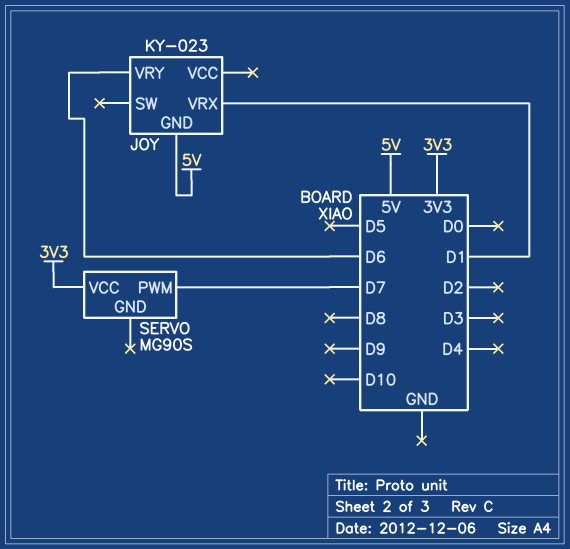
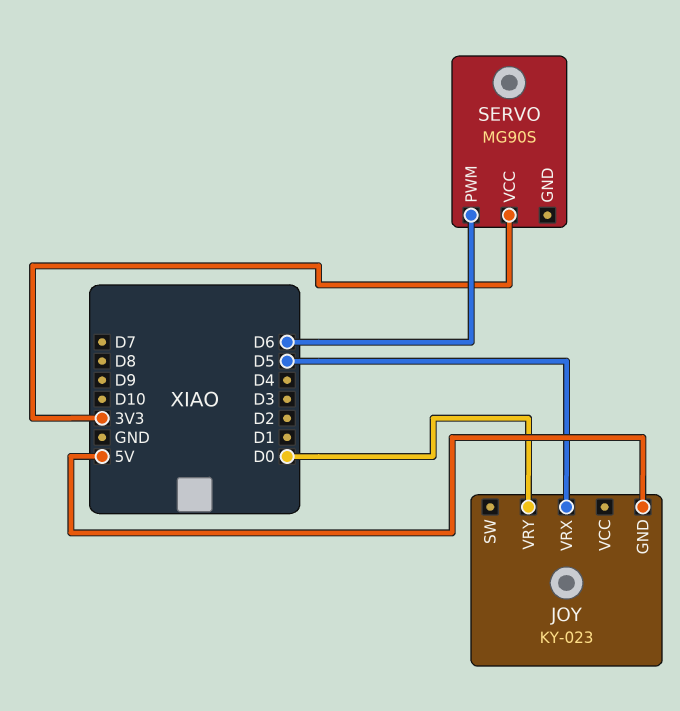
JOY pin VRX: D1 -> D5
JOY pin VRY: D6 -> D0
SERVO pin PWM: D7 -> D6

